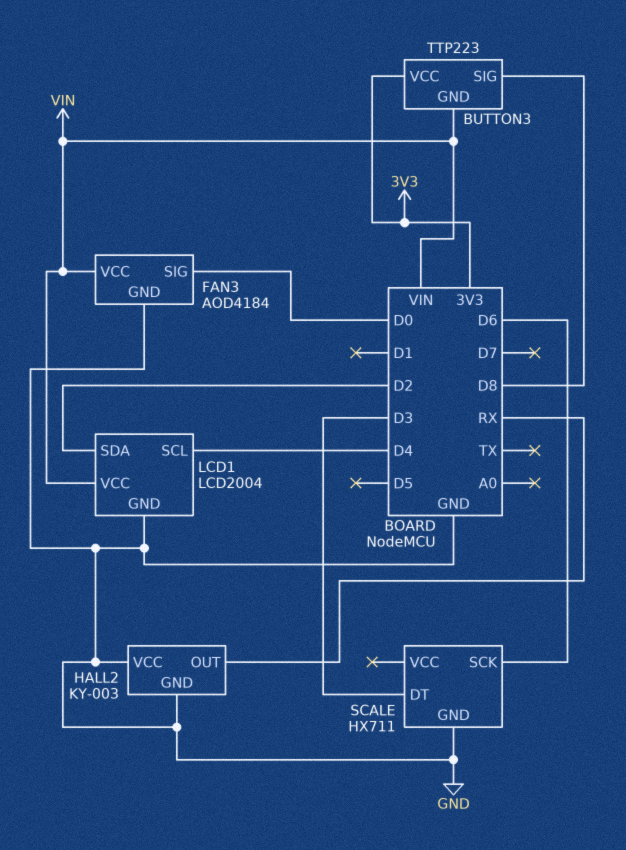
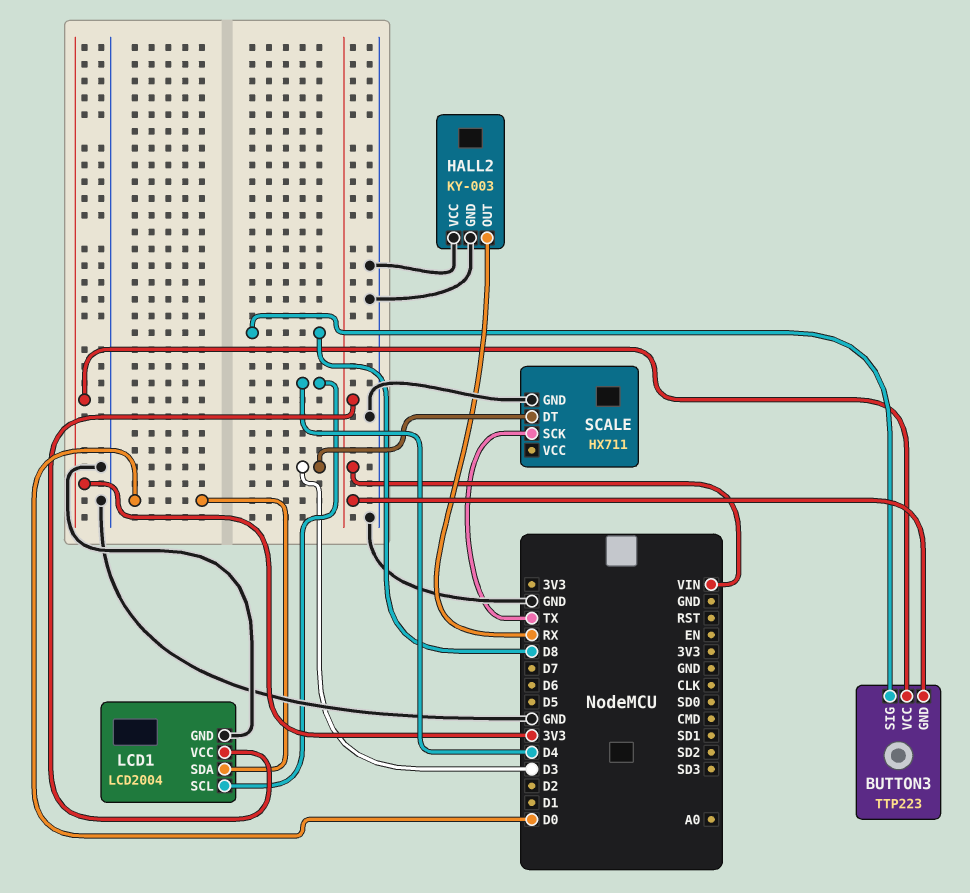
FAN3: AOD4184 -> none
FAN3 pin GND: GND -> none
FAN3 pin SIG: D0 -> none
FAN3 pin VCC: VIN -> none
LCD1 pin SDA: D2 -> D0
SCALE pin SCK: D6 -> TX

